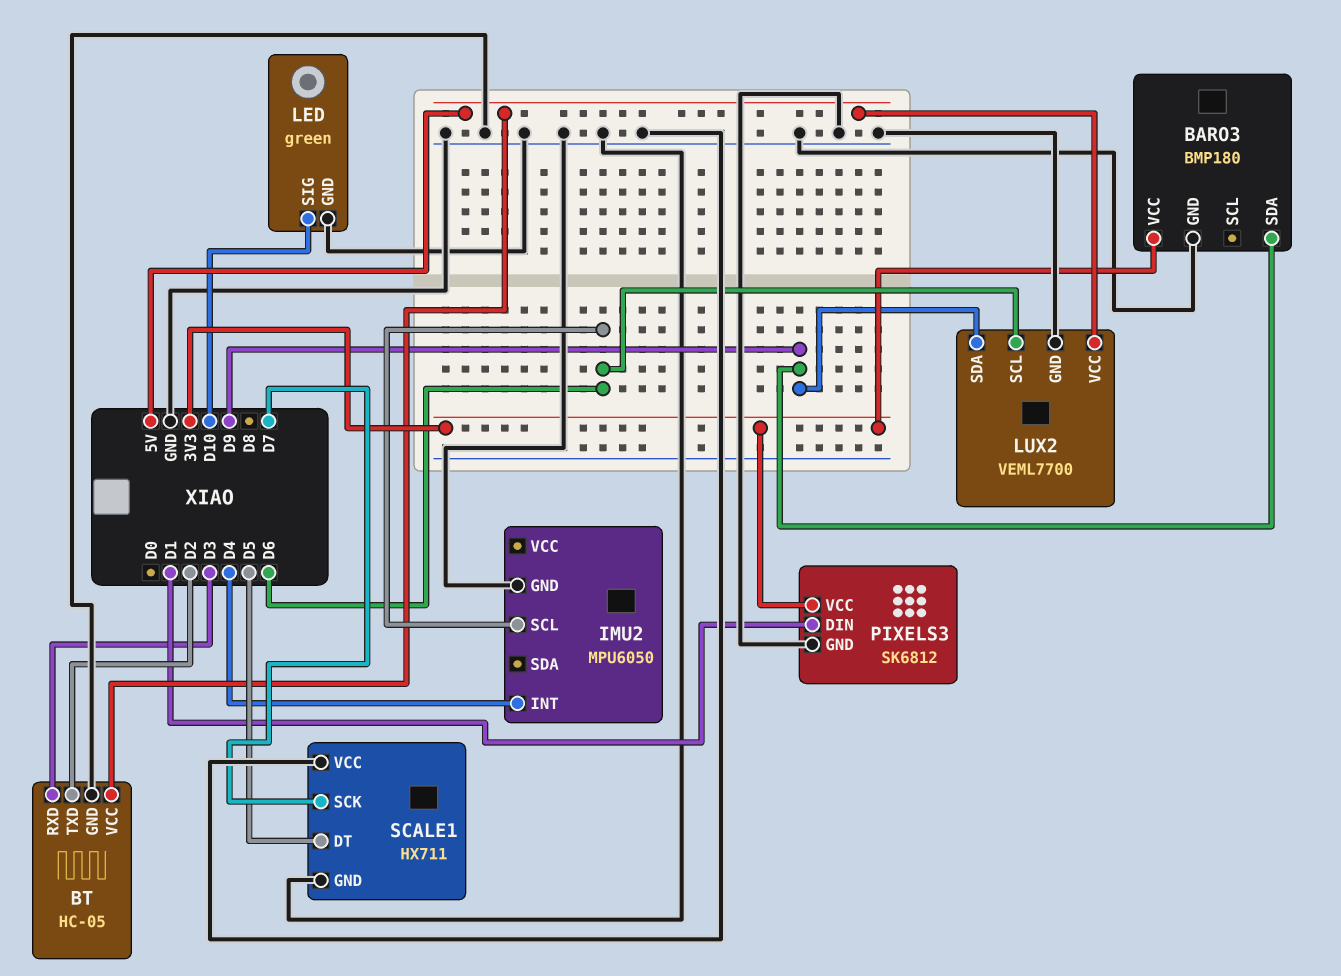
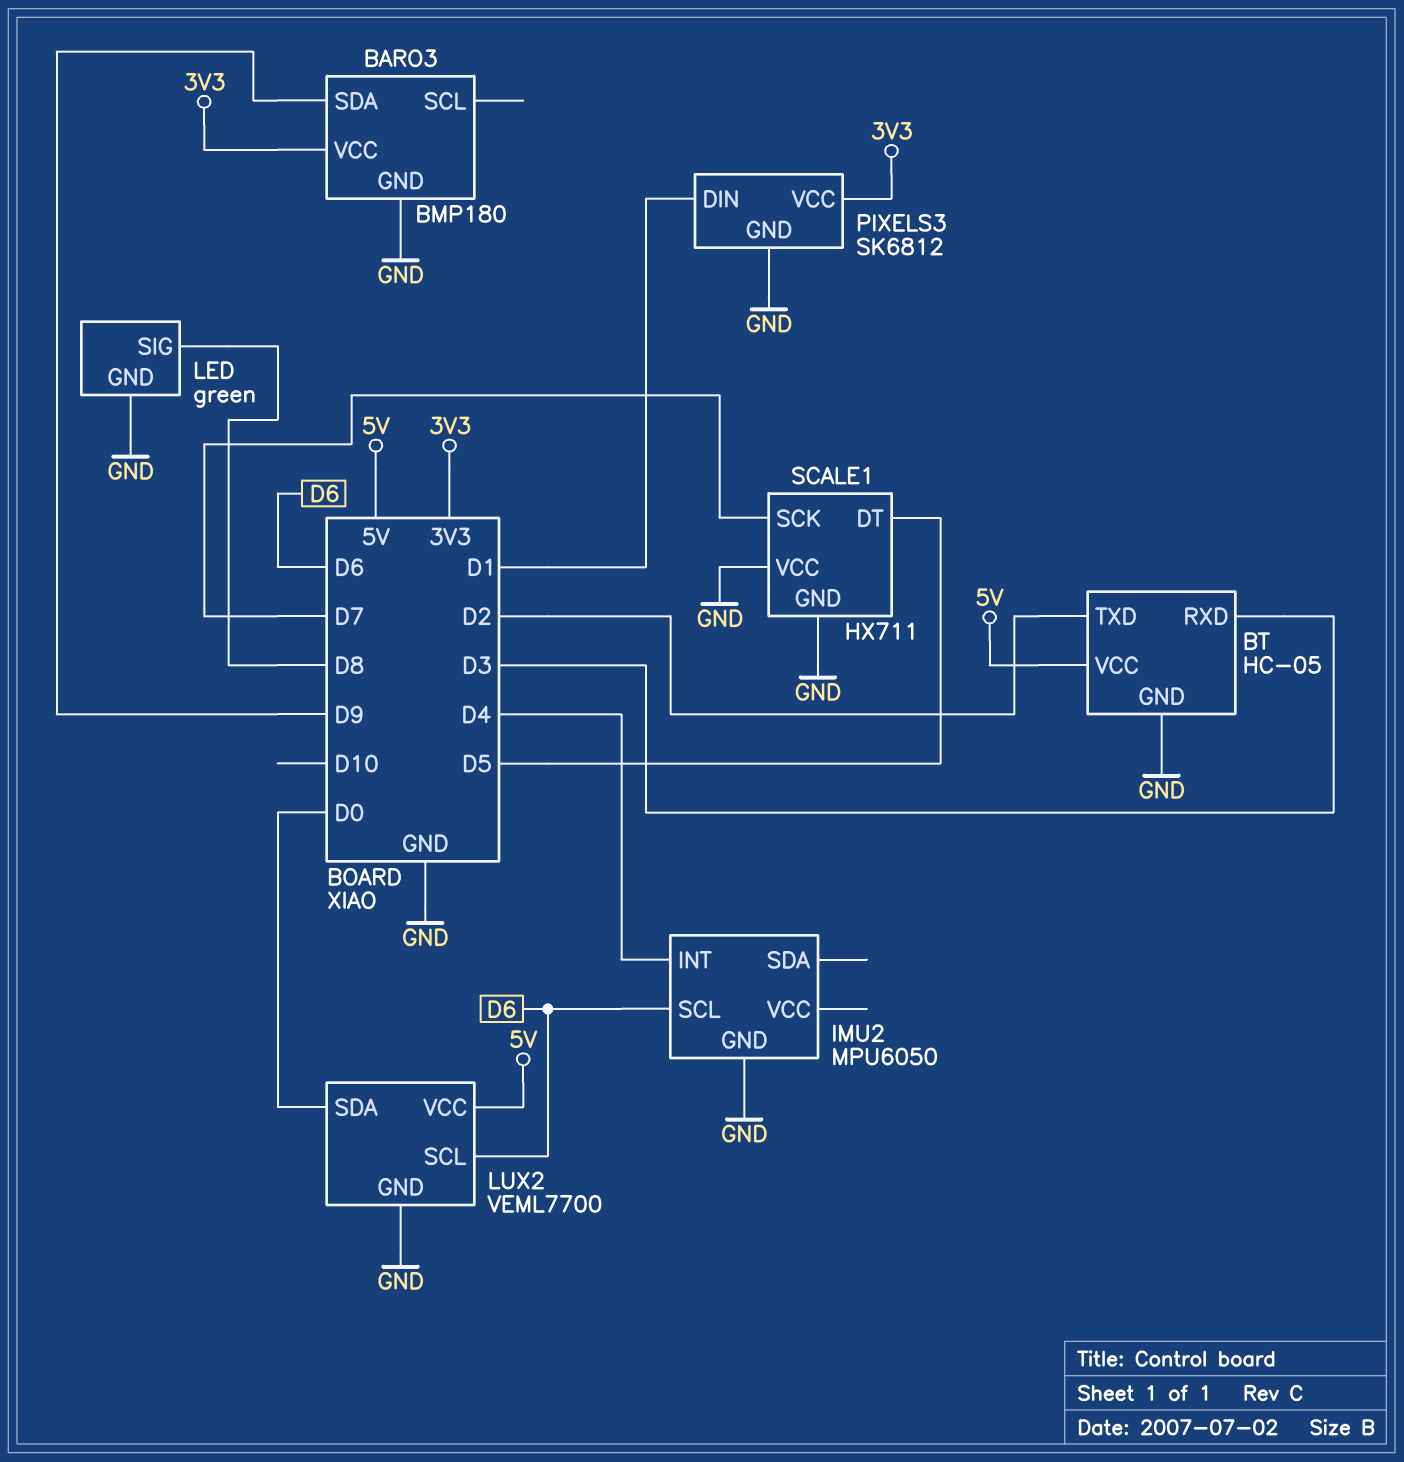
LED pin SIG: D10 -> D8
LUX2 pin SDA: D9 -> D0

